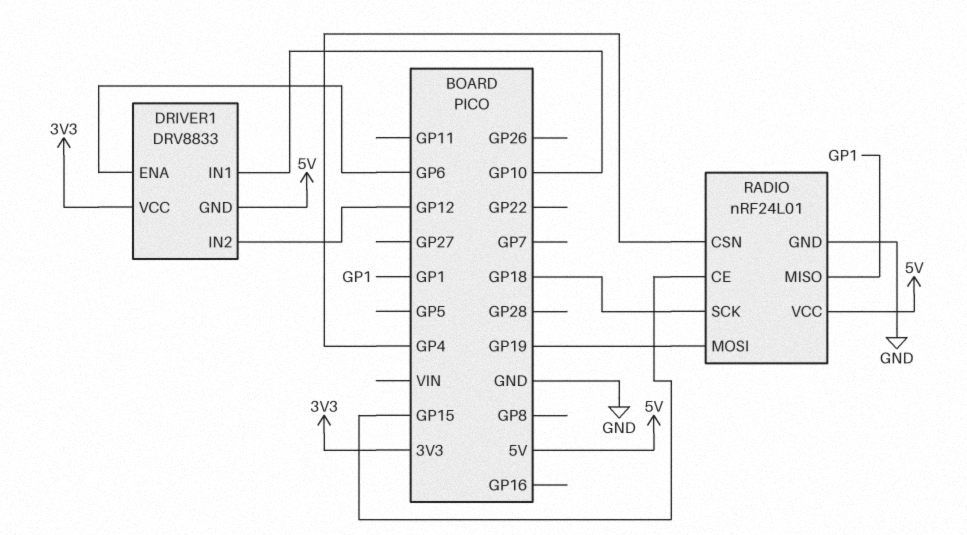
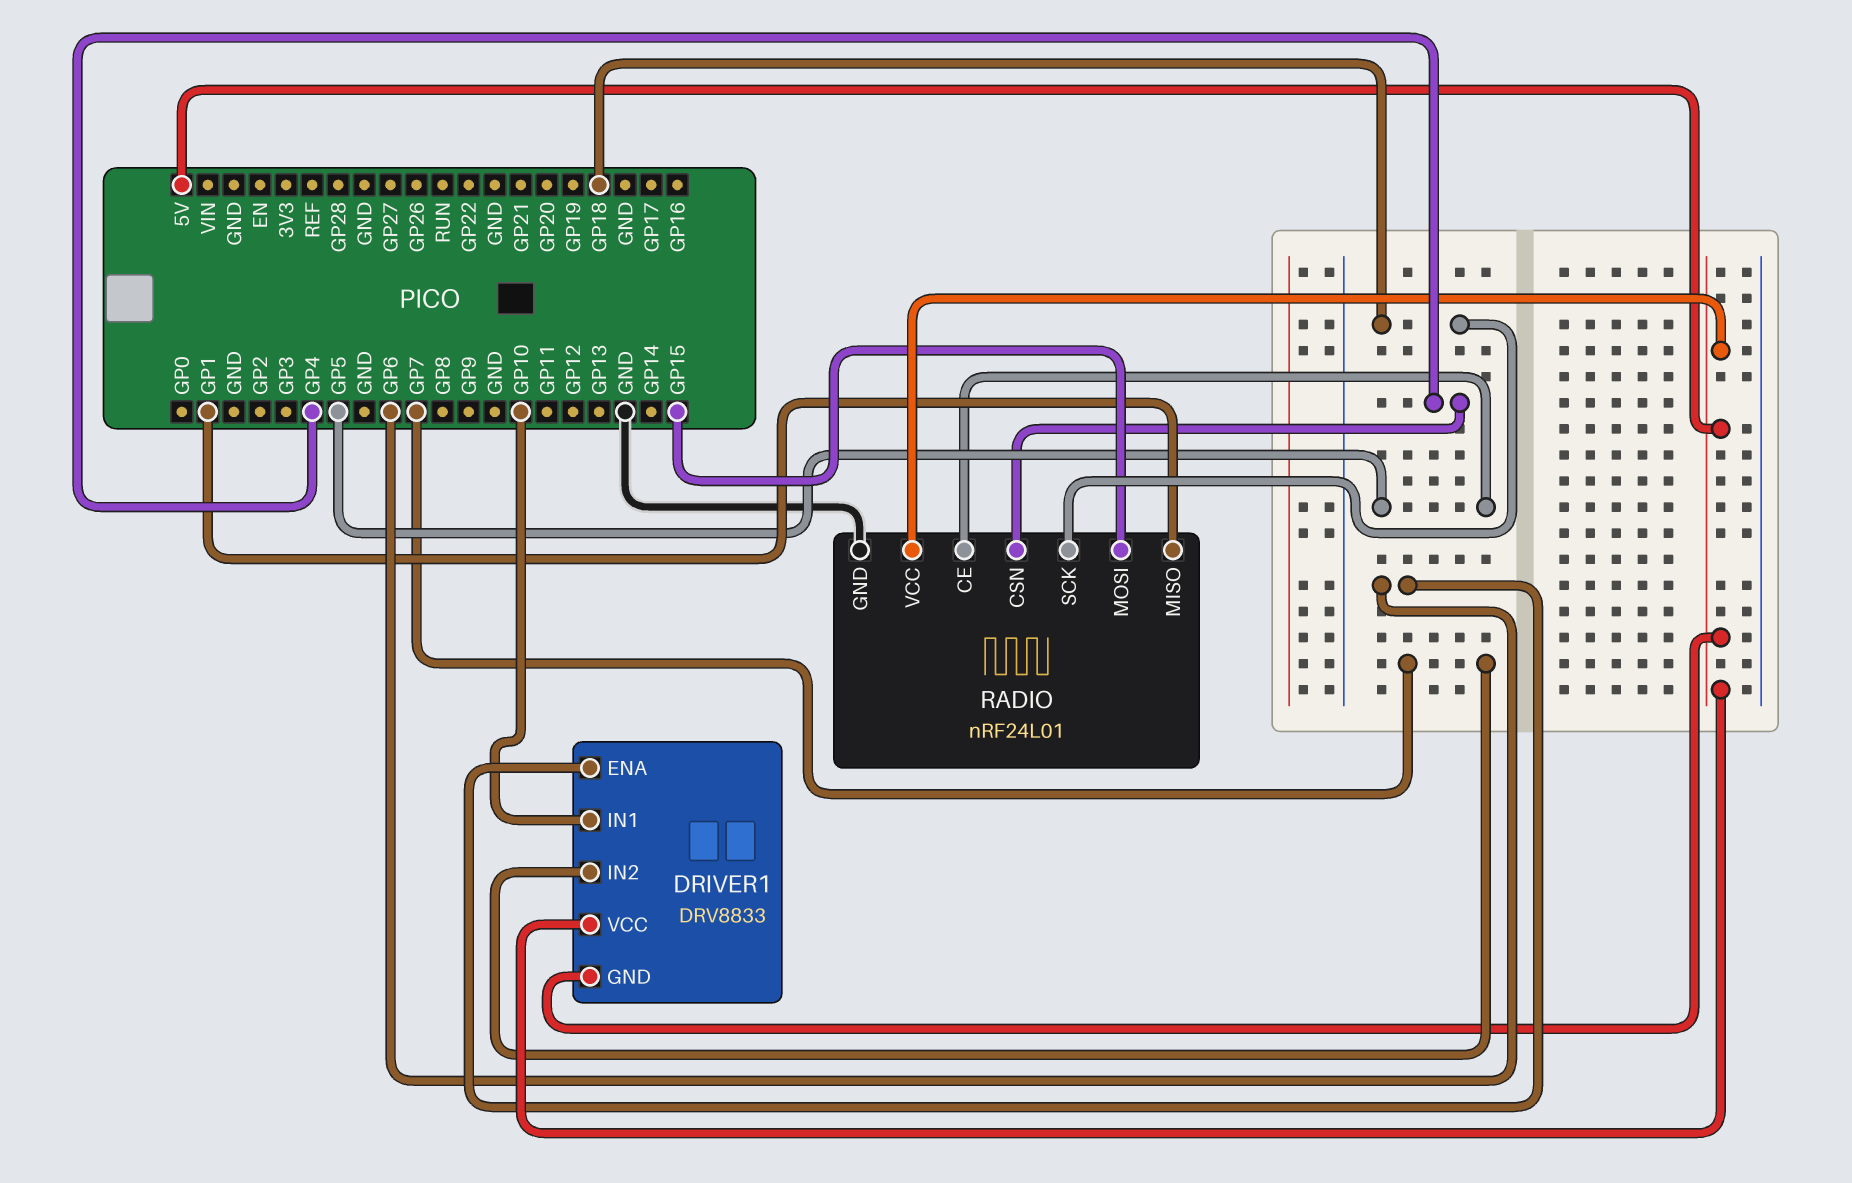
DRIVER1 pin IN2: GP12 -> GP7
DRIVER1 pin VCC: 3V3 -> 5V
RADIO pin CE: GP15 -> GP5
RADIO pin MOSI: GP19 -> GP15

